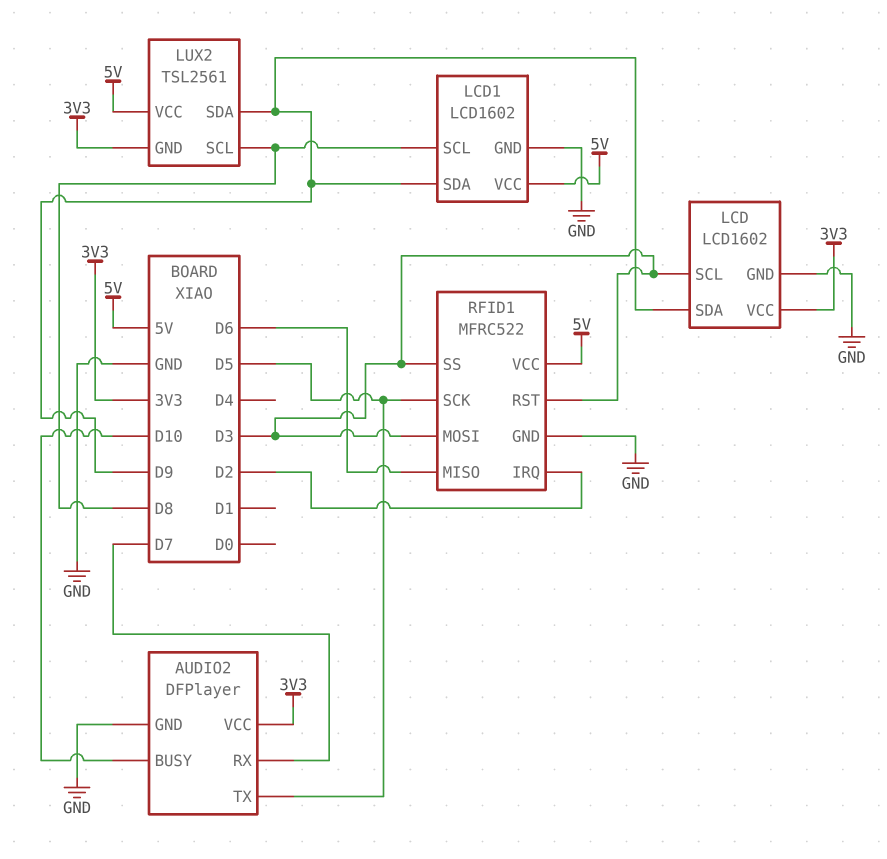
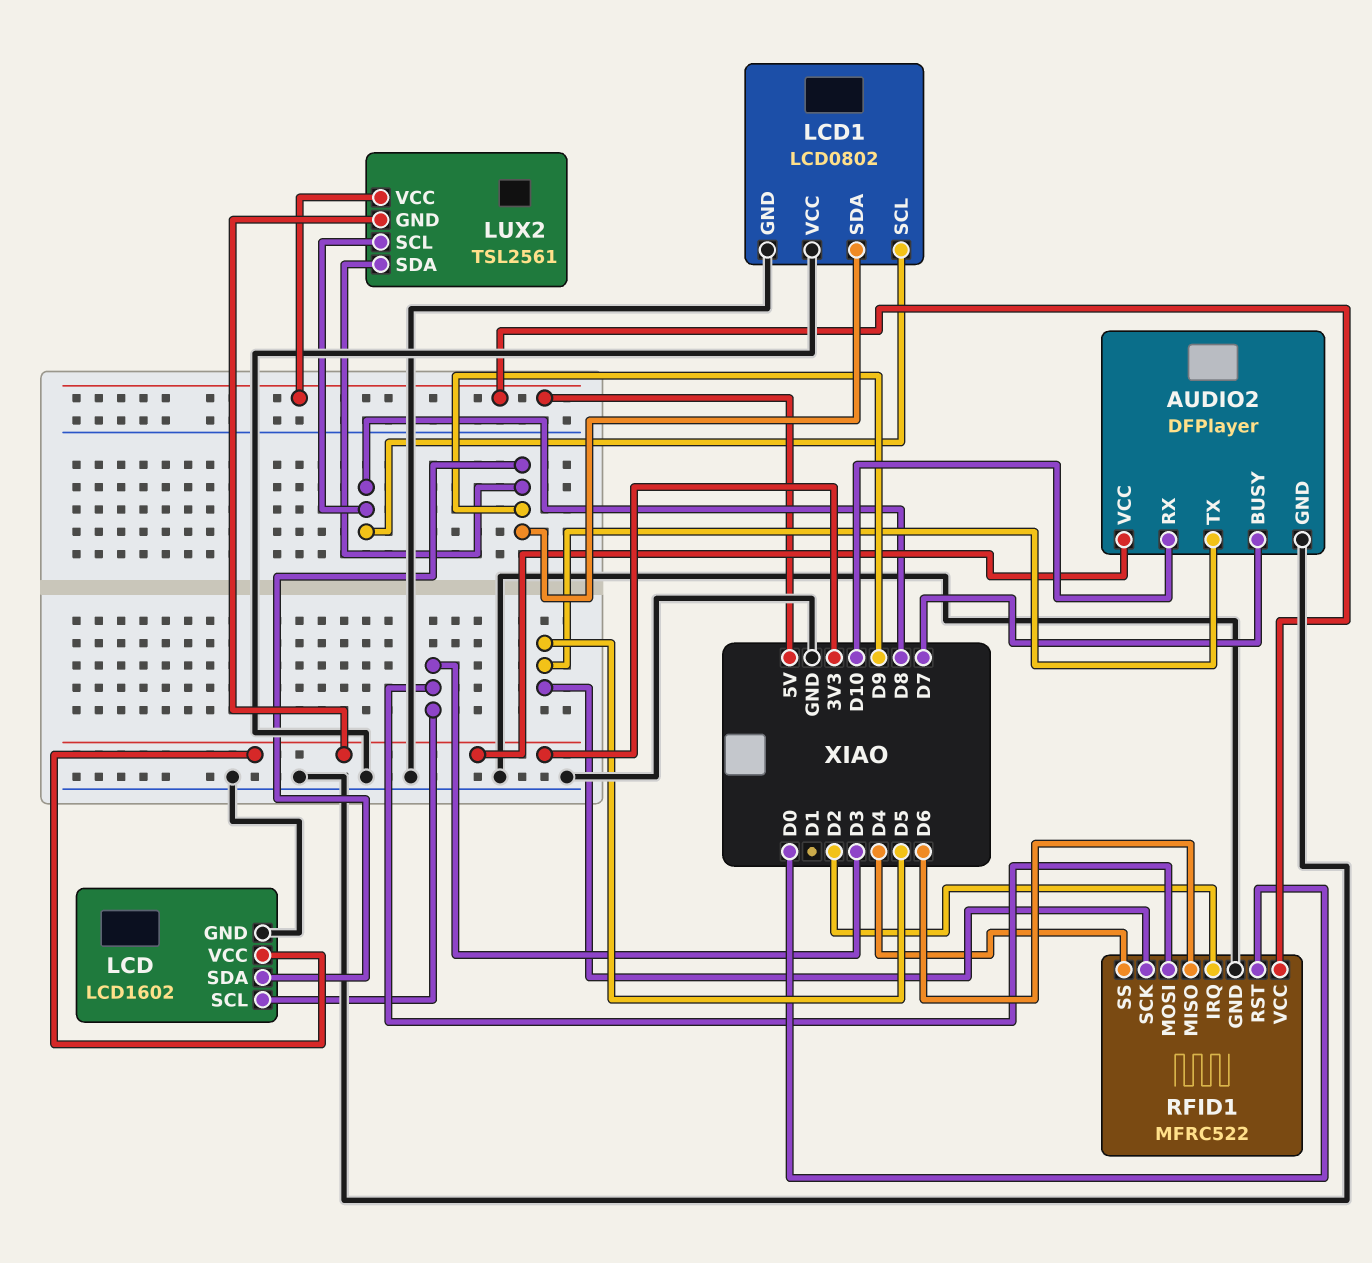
AUDIO2 pin BUSY: D10 -> D7
AUDIO2 pin RX: D7 -> D10
LCD1: LCD1602 -> LCD0802
LCD1 pin VCC: 5V -> GND
RFID1 pin RST: D3 -> D0
RFID1 pin SS: D3 -> D4

